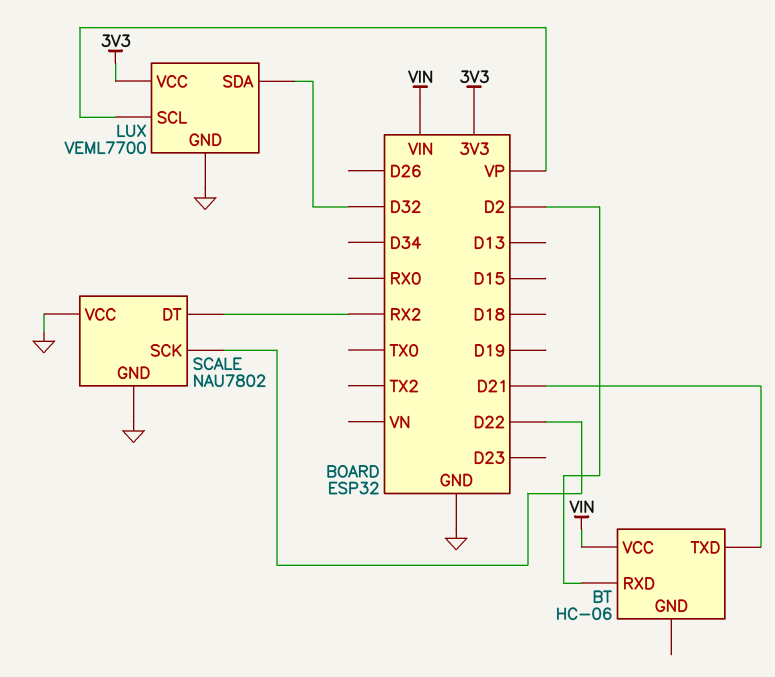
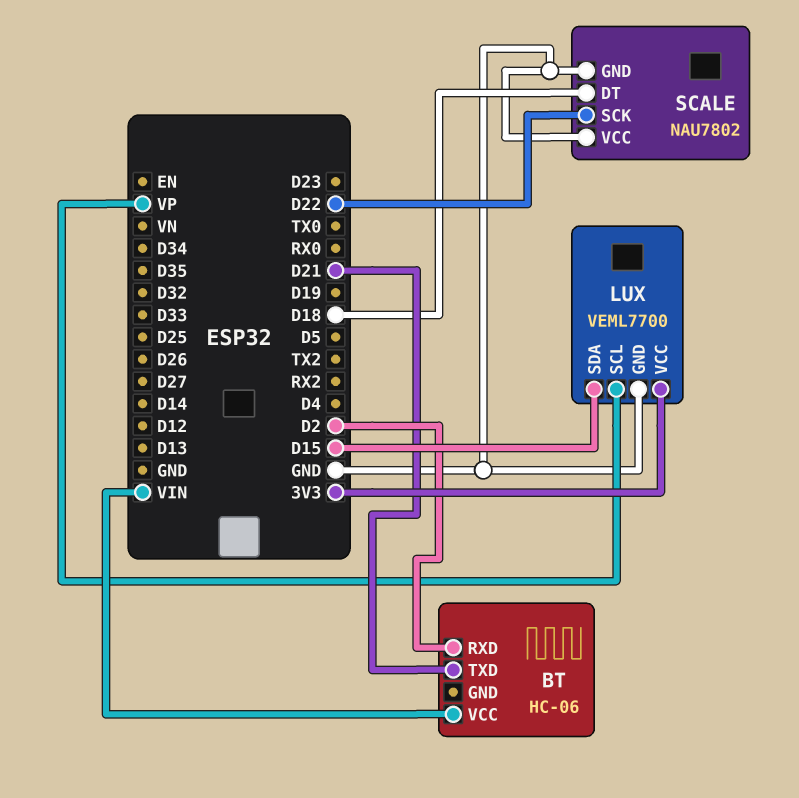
LUX pin SDA: D32 -> D15
SCALE pin DT: RX2 -> D18

